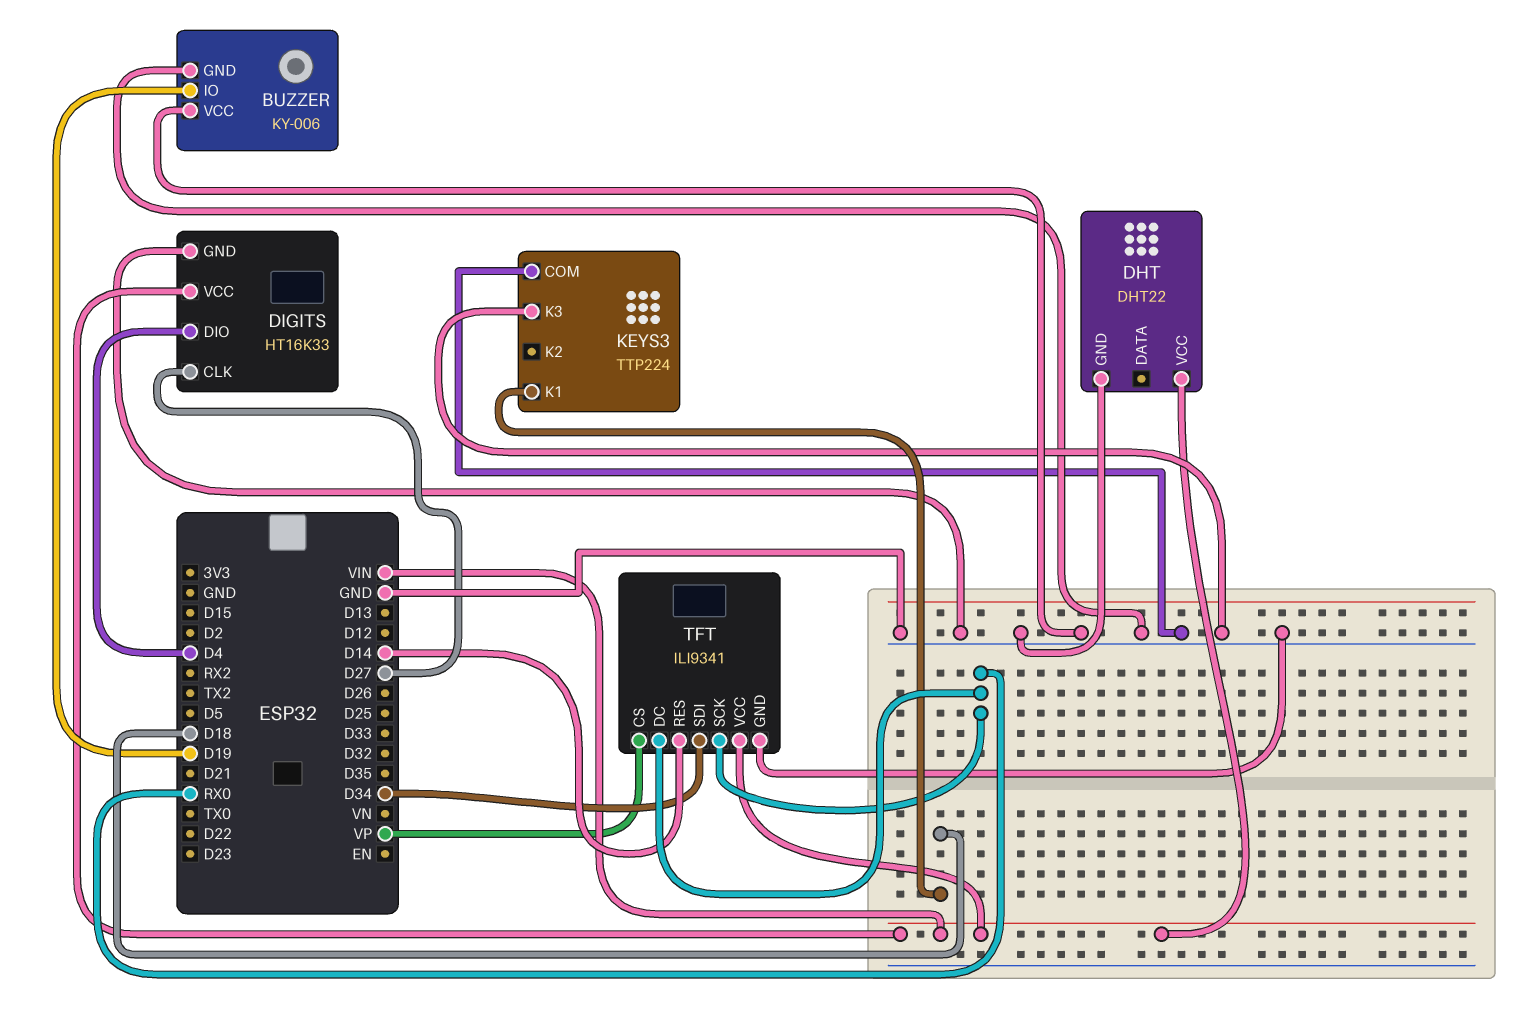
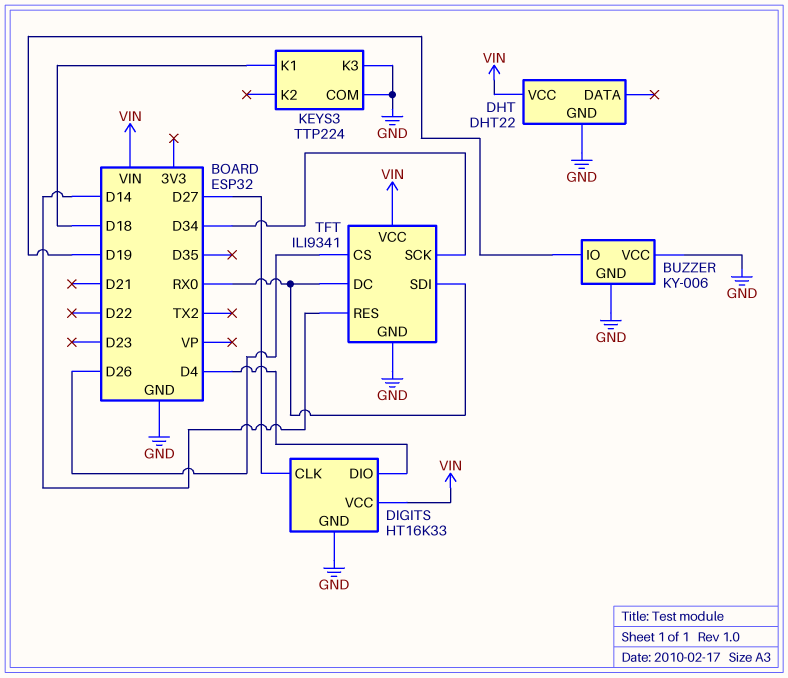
TFT pin CS: VP -> D26
TFT pin SCK: RX0 -> D34
TFT pin SDI: D34 -> RX0

